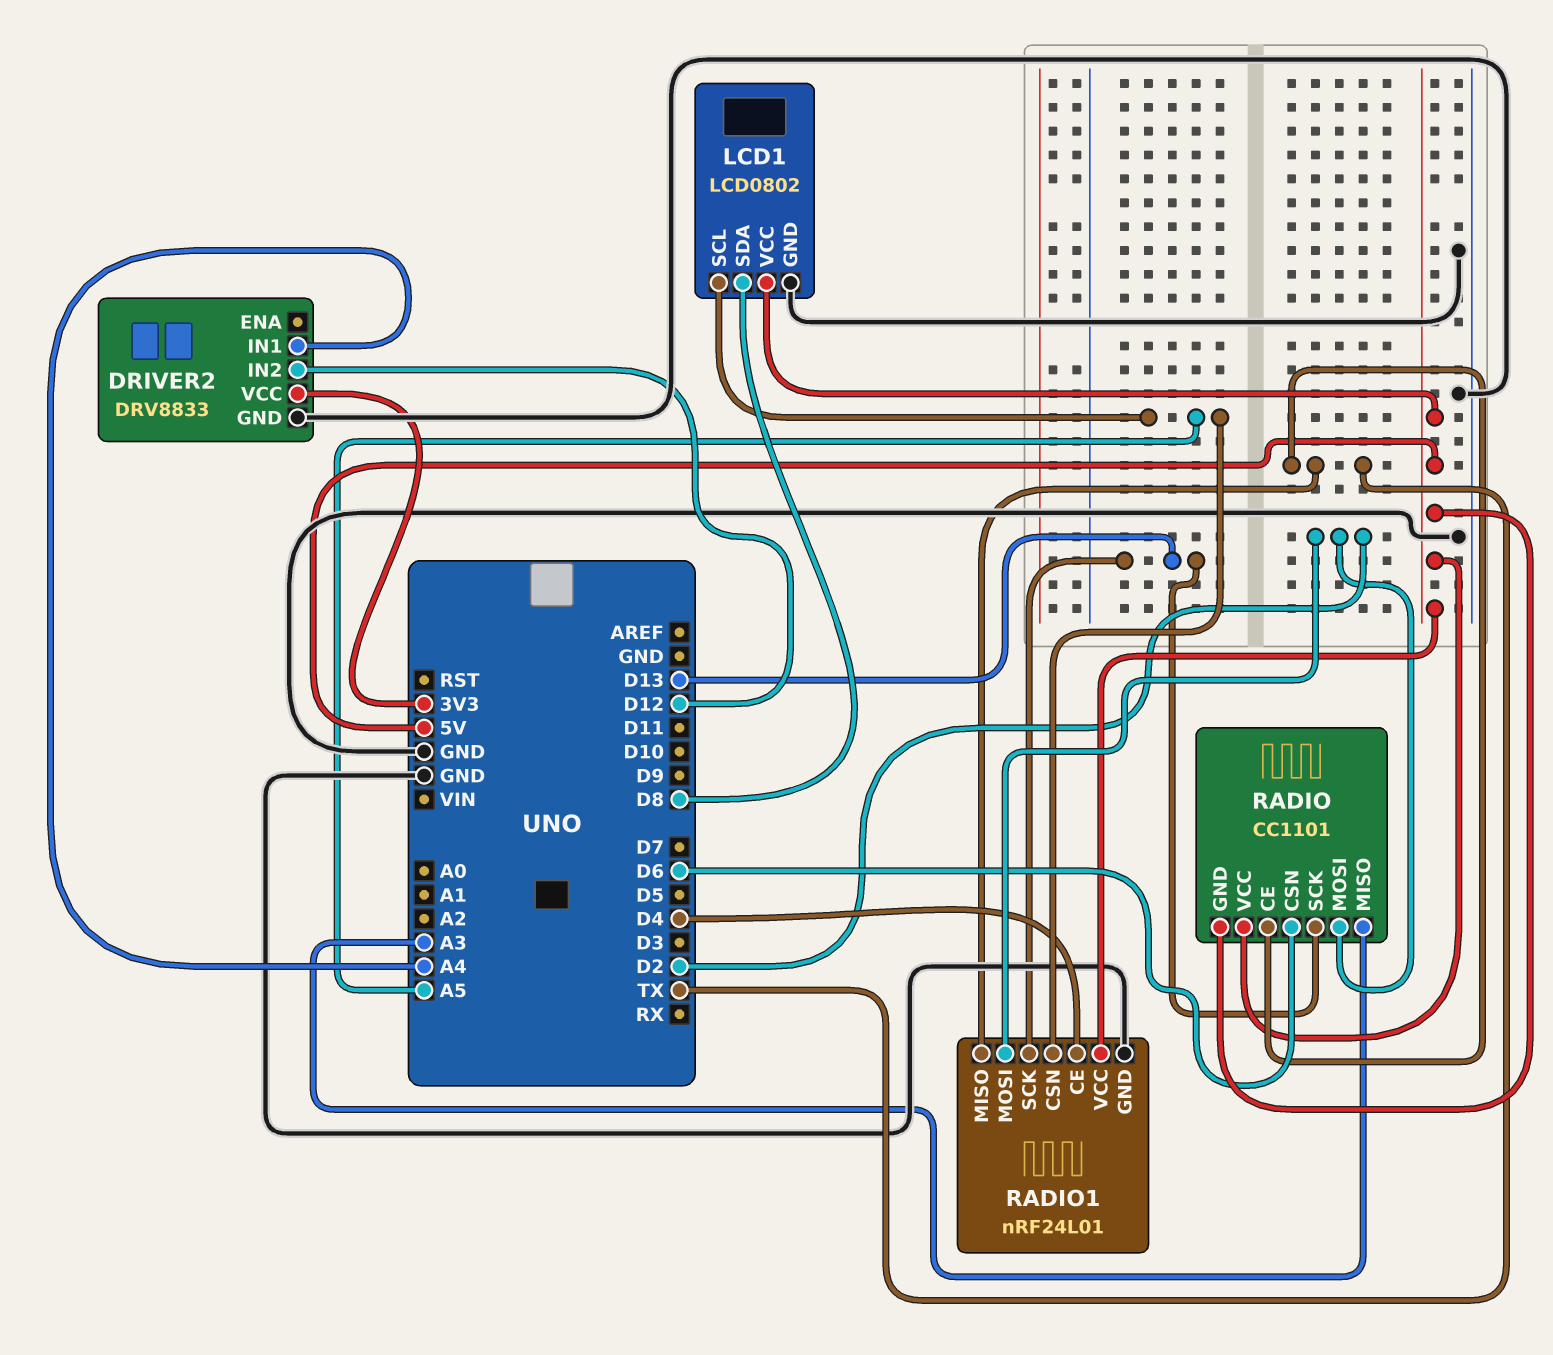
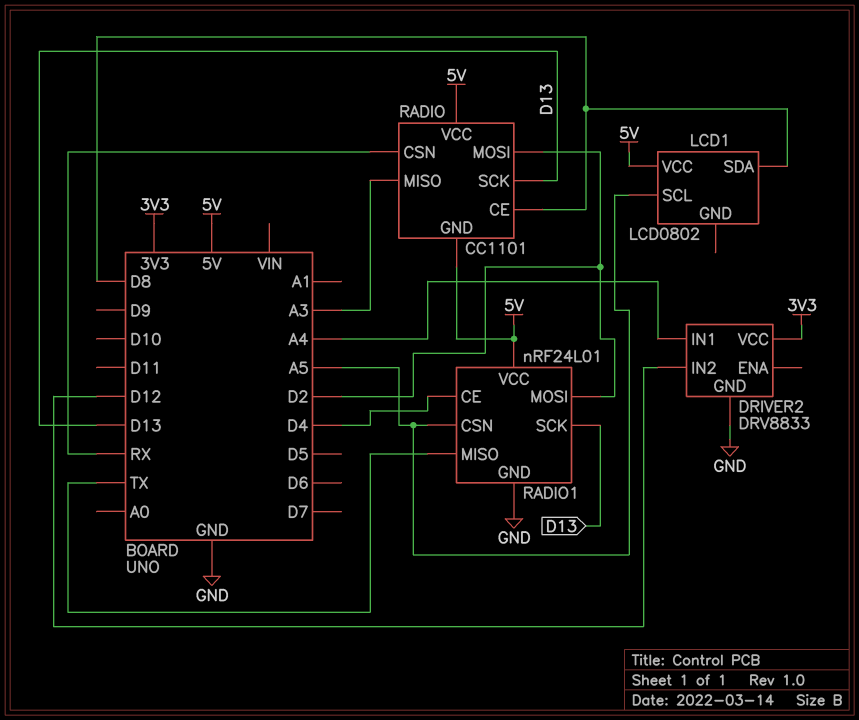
LCD1 pin GND: GND -> none
RADIO pin CE: TX -> D8
RADIO pin CSN: D6 -> RX

